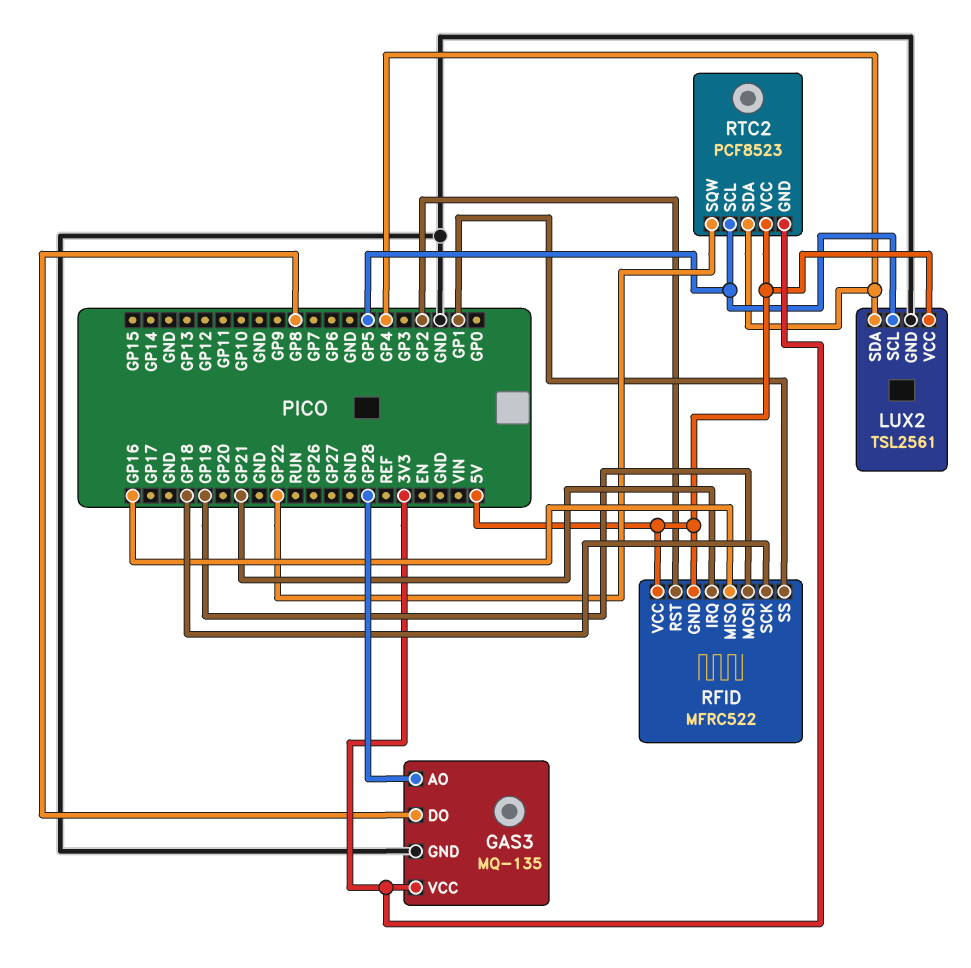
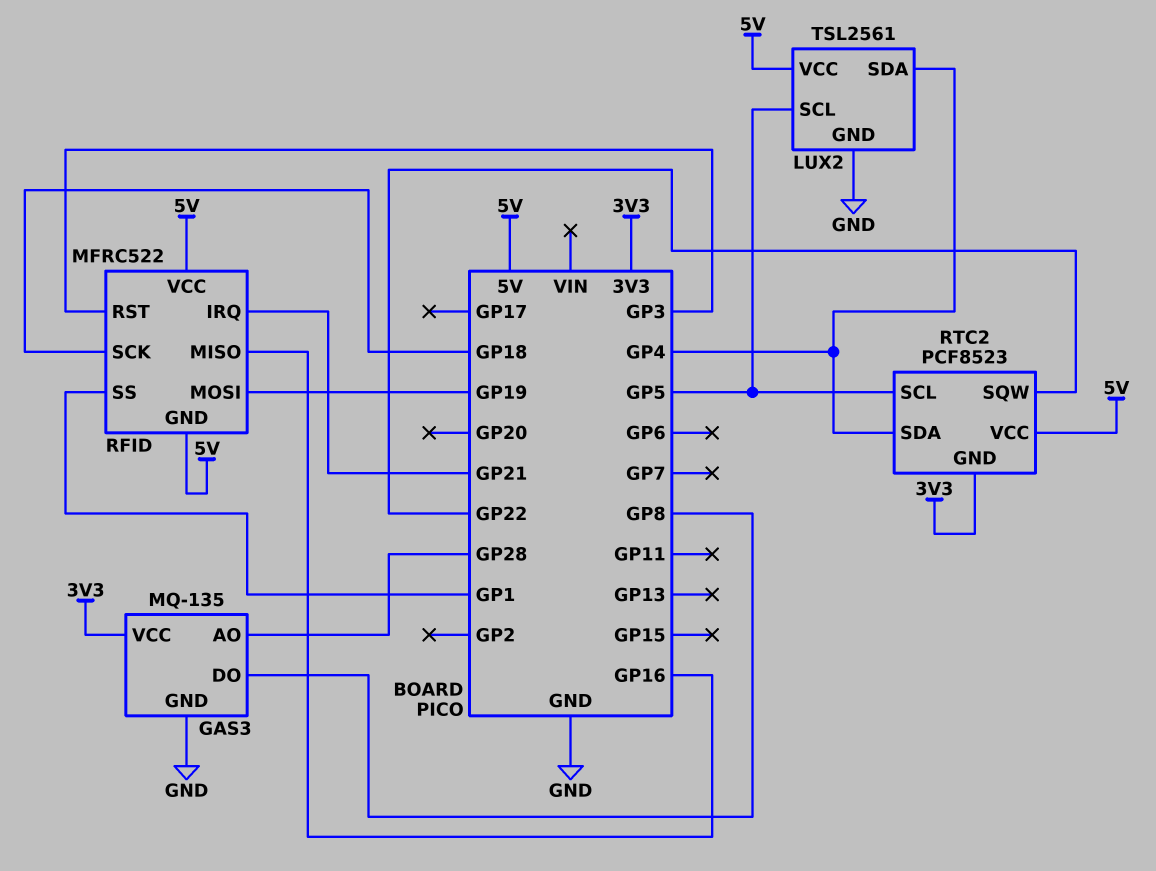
RFID pin RST: GP2 -> GP3

